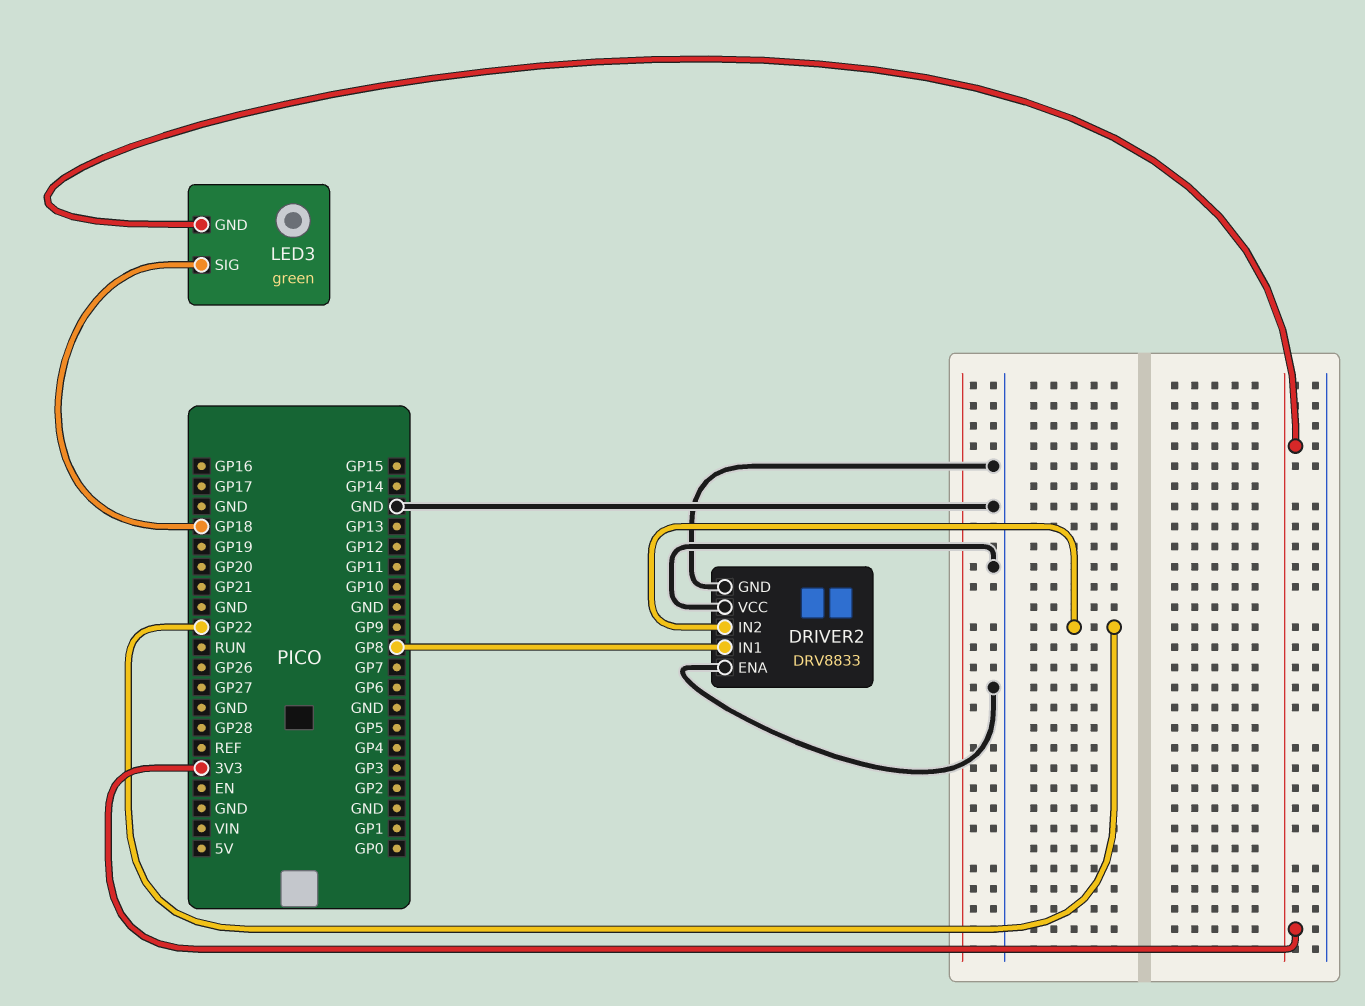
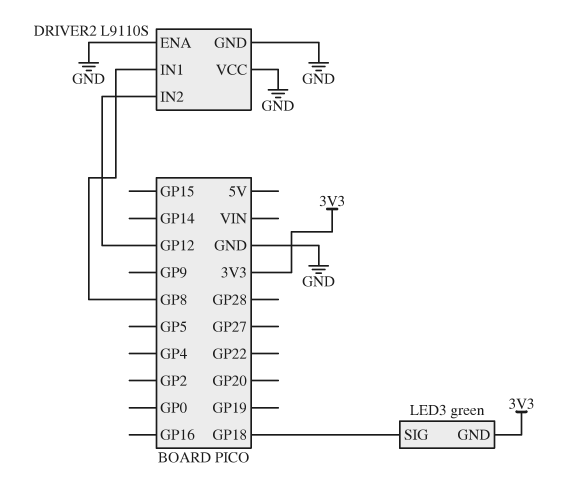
DRIVER2: DRV8833 -> L9110S
DRIVER2 pin IN2: GP22 -> GP12

